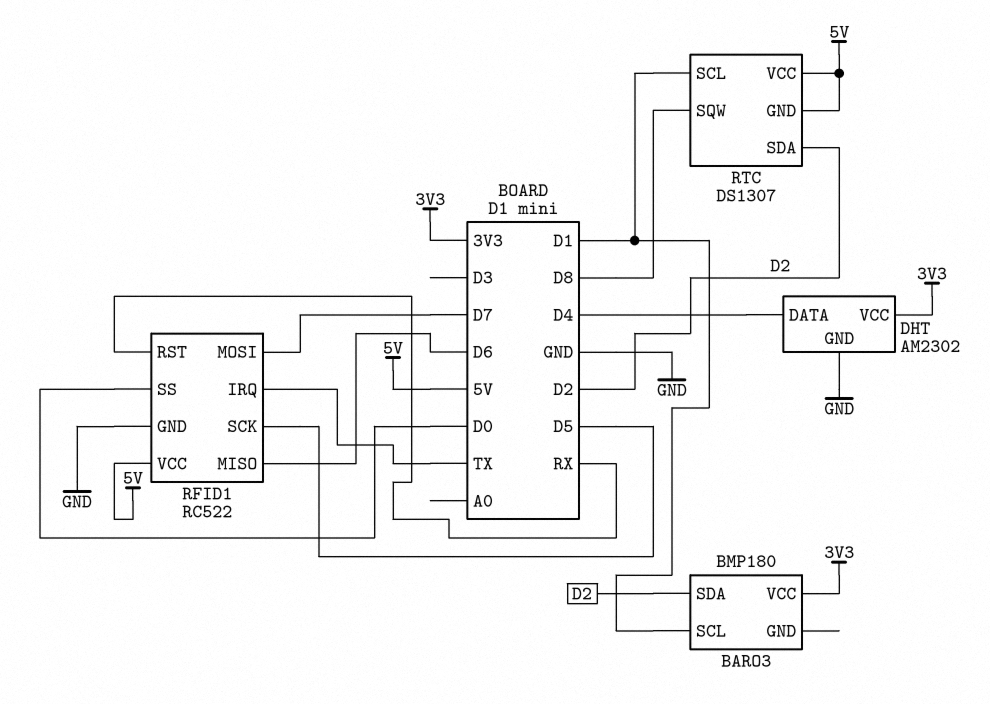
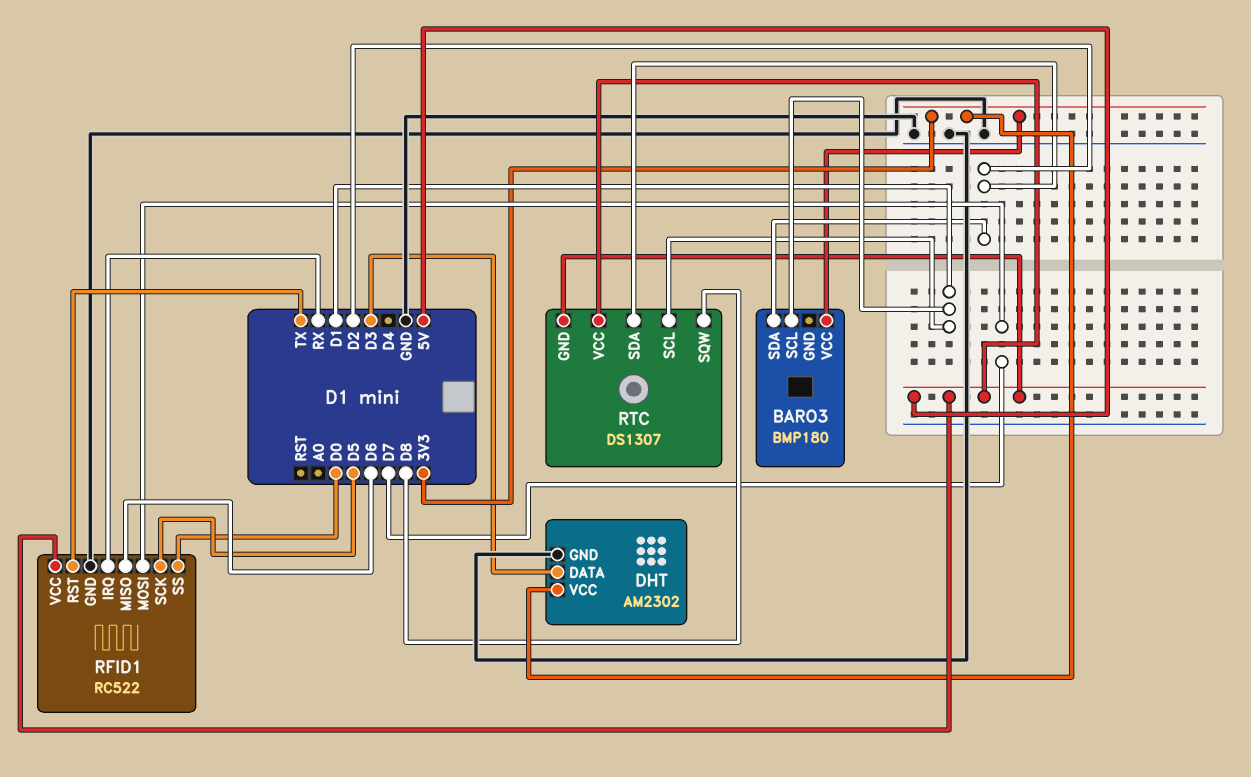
DHT pin DATA: D4 -> D3
RFID1 pin IRQ: TX -> RX
RFID1 pin RST: RX -> TX

